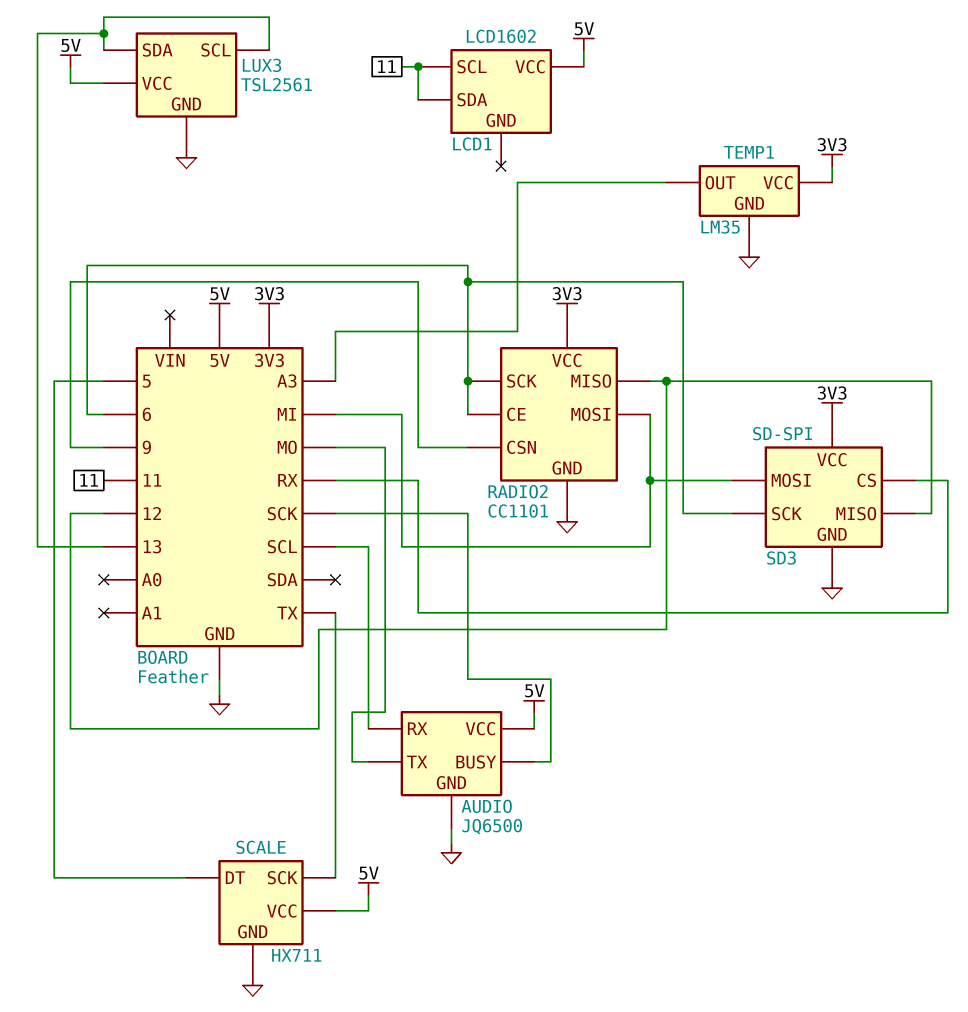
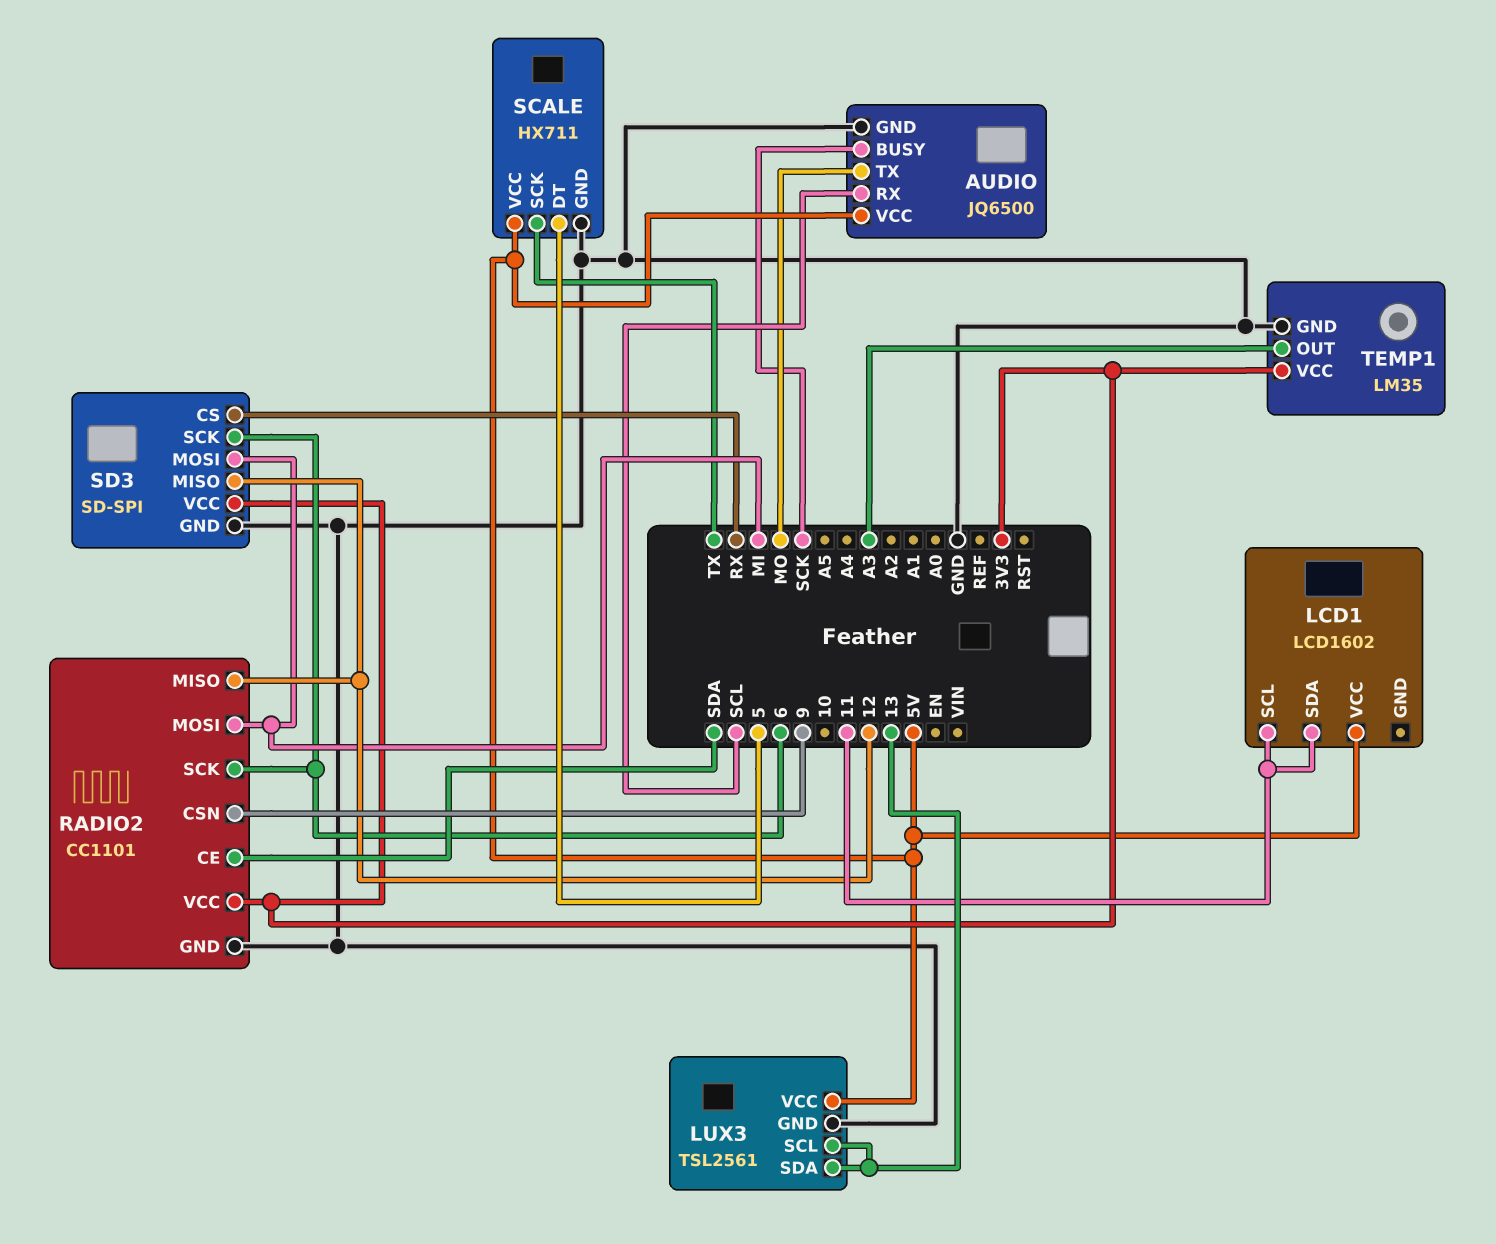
RADIO2 pin CE: 6 -> SDA

